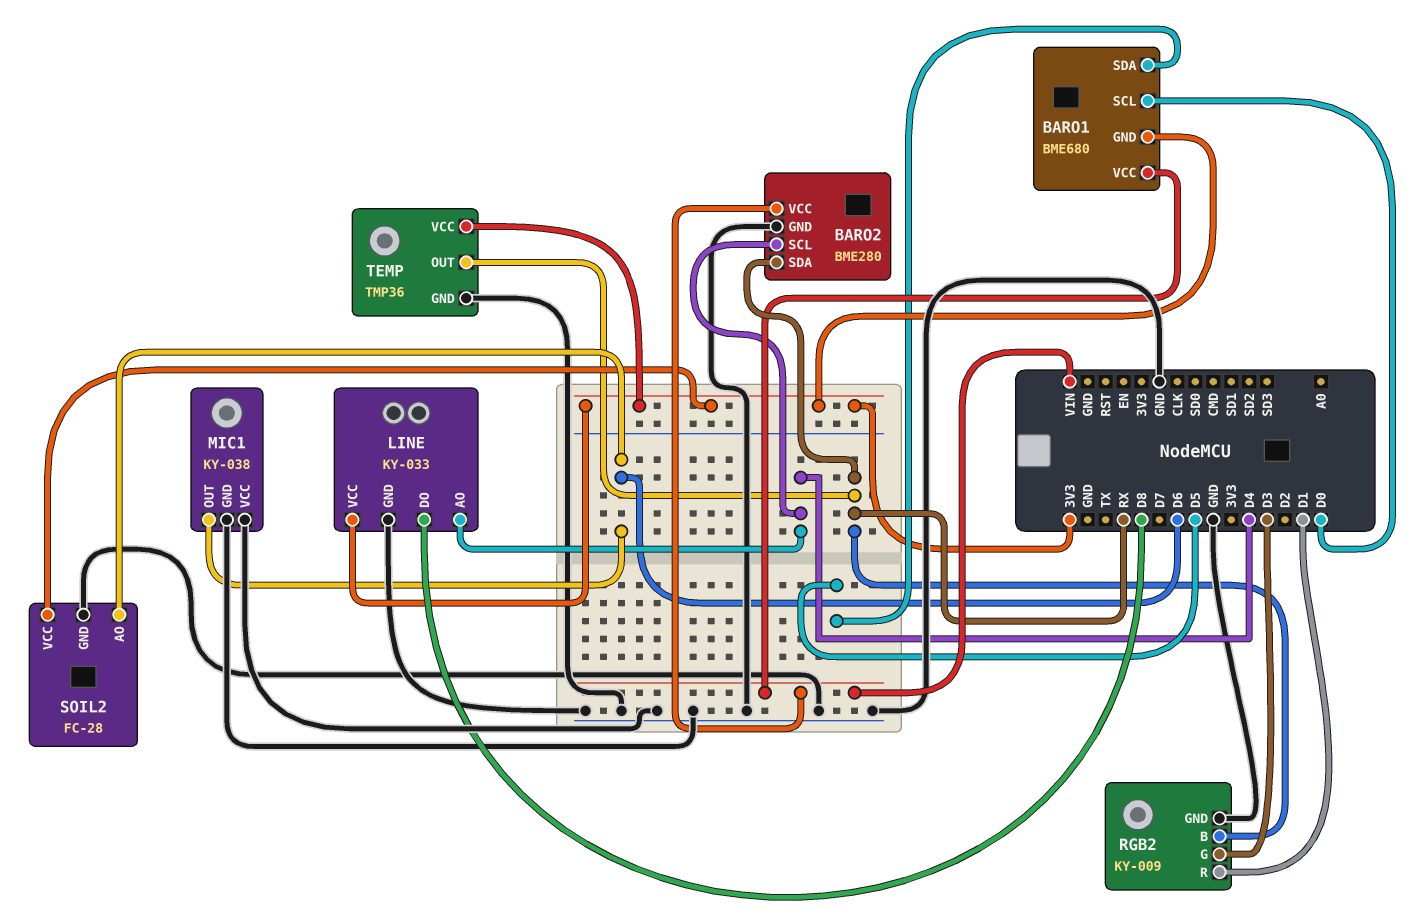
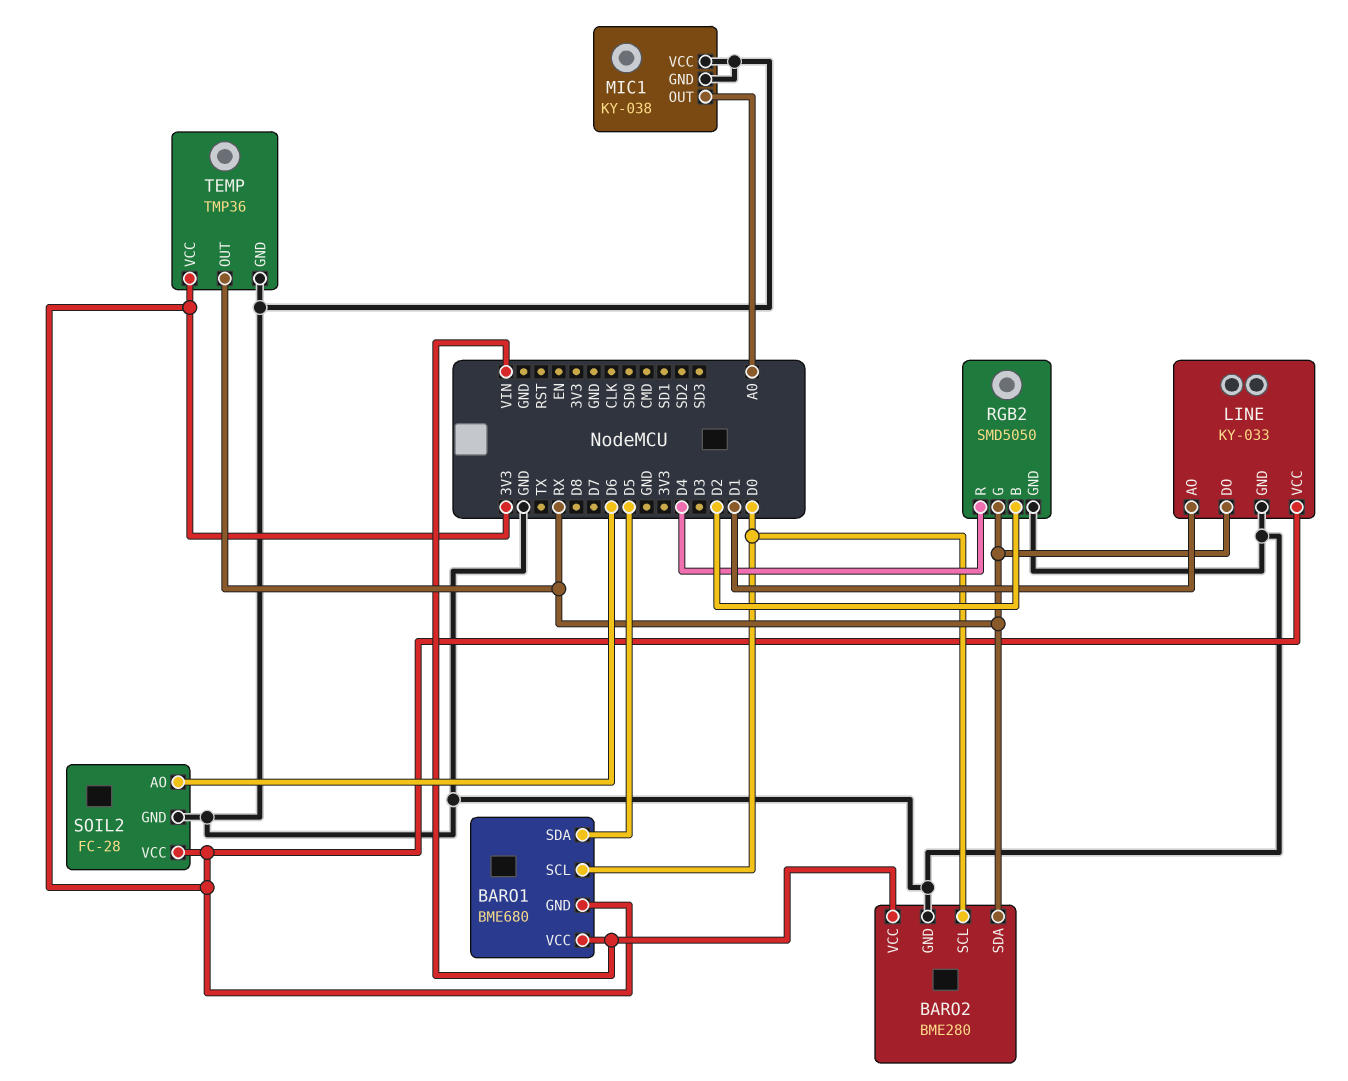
BARO2 pin SCL: D4 -> D0
LINE pin AO: D4 -> D1
LINE pin DO: D8 -> RX
MIC1 pin OUT: D6 -> A0
RGB2: KY-009 -> SMD5050
RGB2 pin B: RX -> D2
RGB2 pin G: D3 -> RX
RGB2 pin R: D1 -> D4

